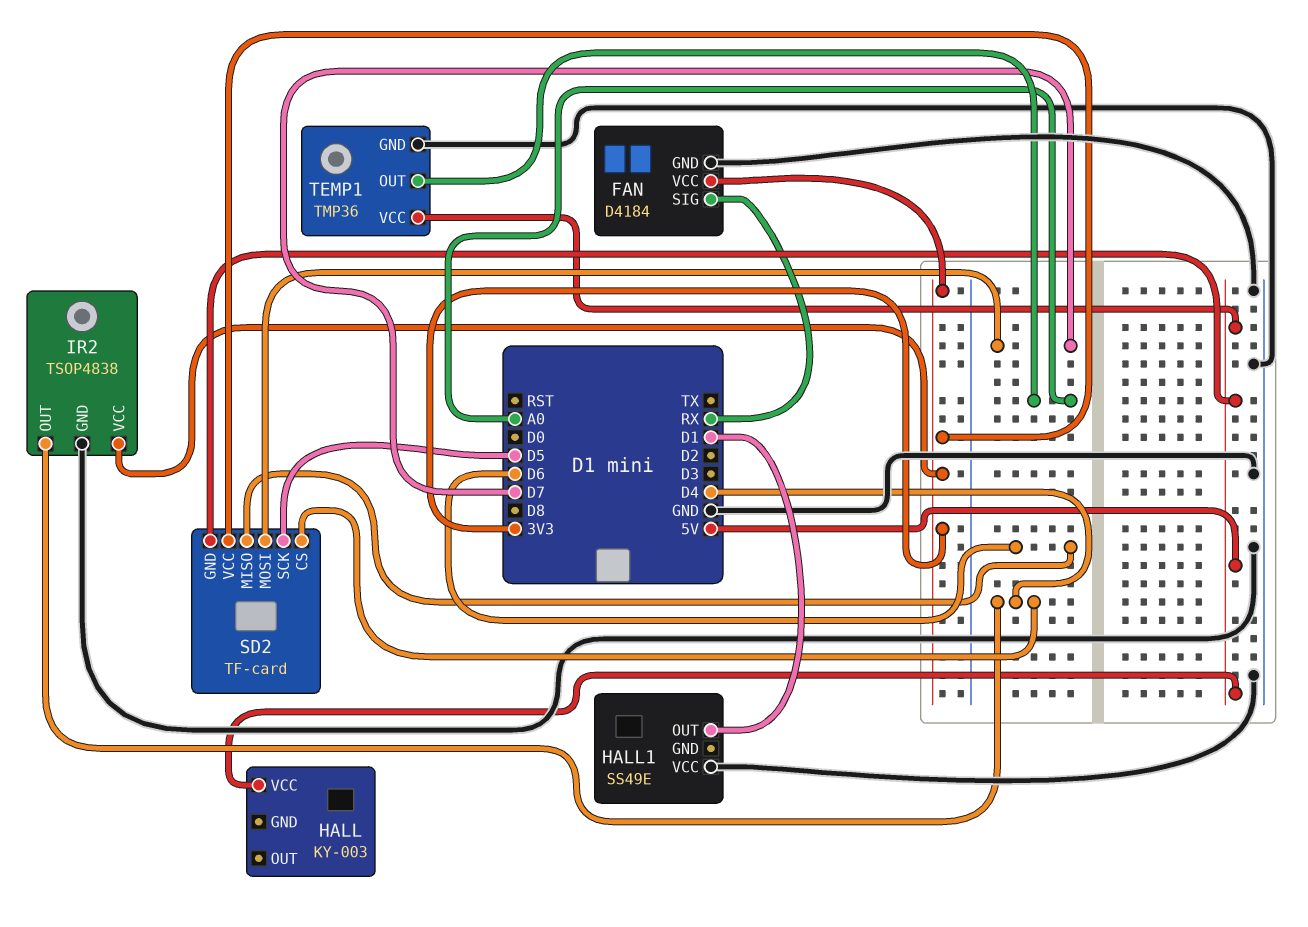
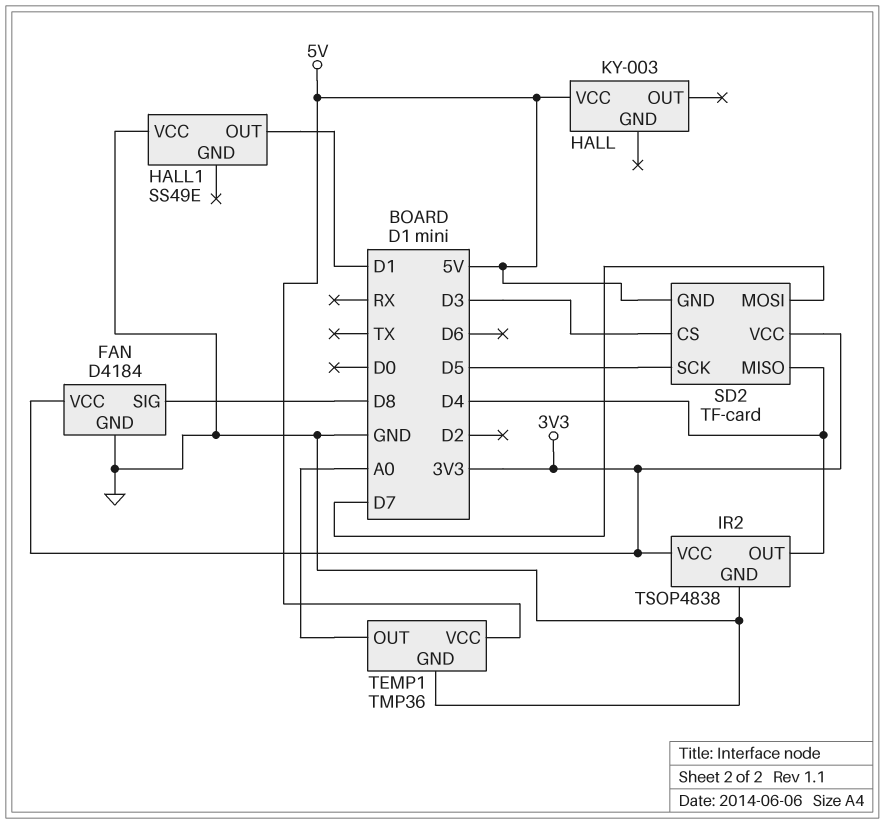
FAN pin SIG: RX -> D8
SD2 pin CS: D4 -> D3
SD2 pin MISO: D6 -> D4

